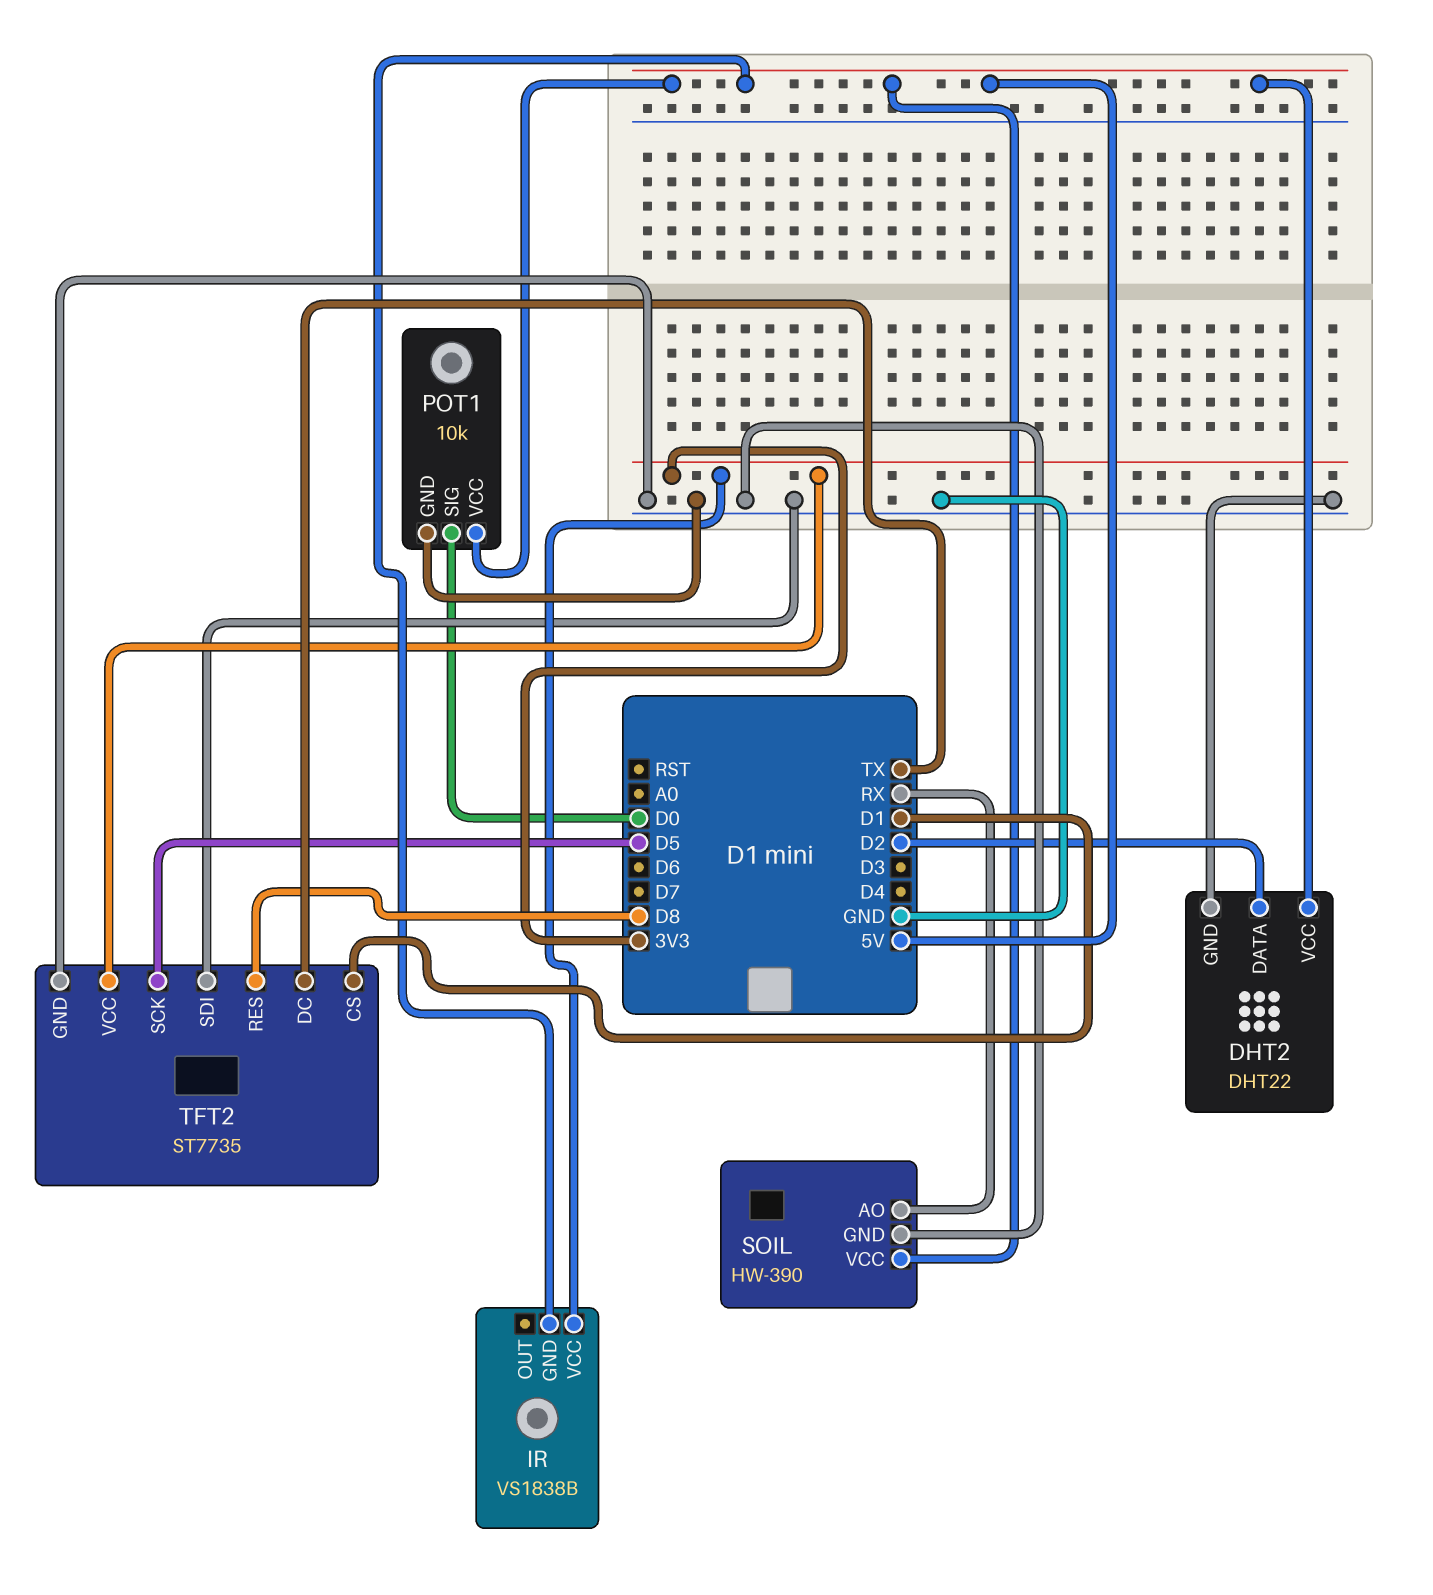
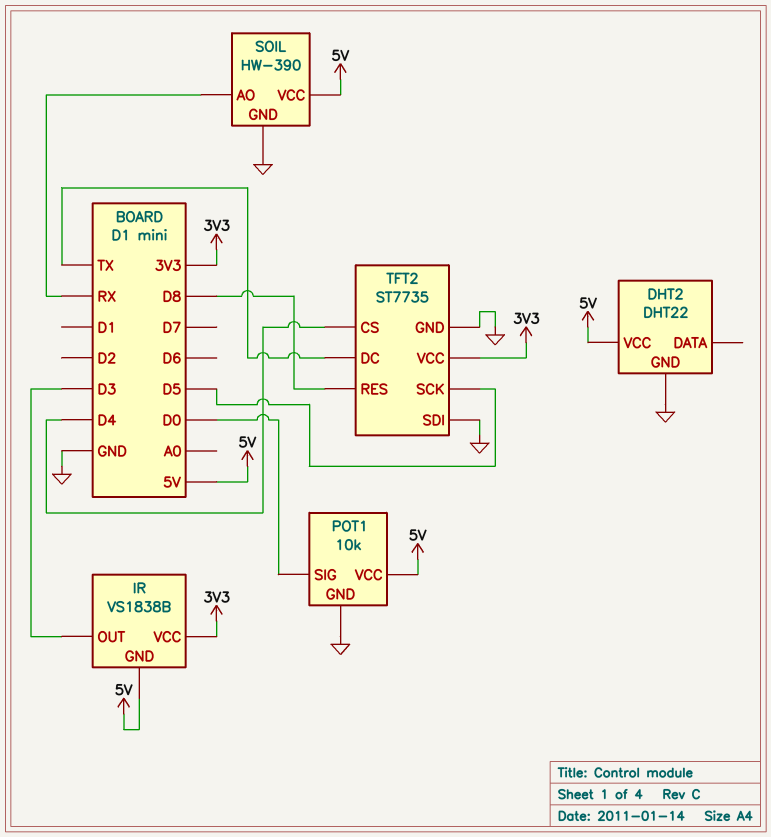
DHT2 pin DATA: D2 -> none
IR pin OUT: none -> D3
TFT2 pin CS: D1 -> D4

